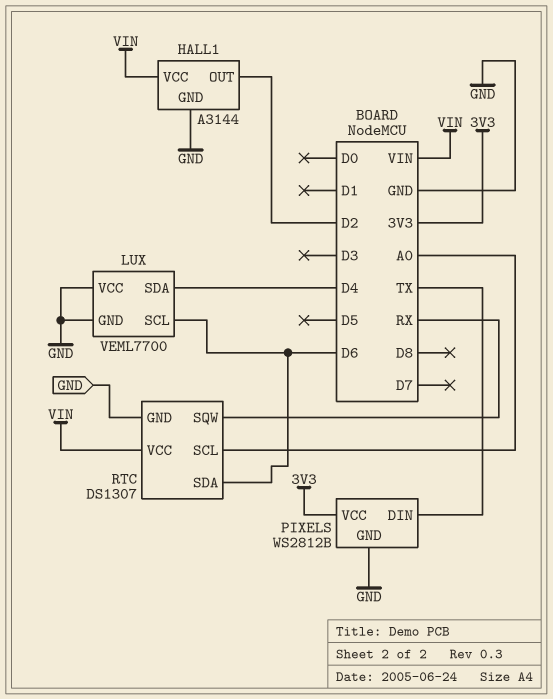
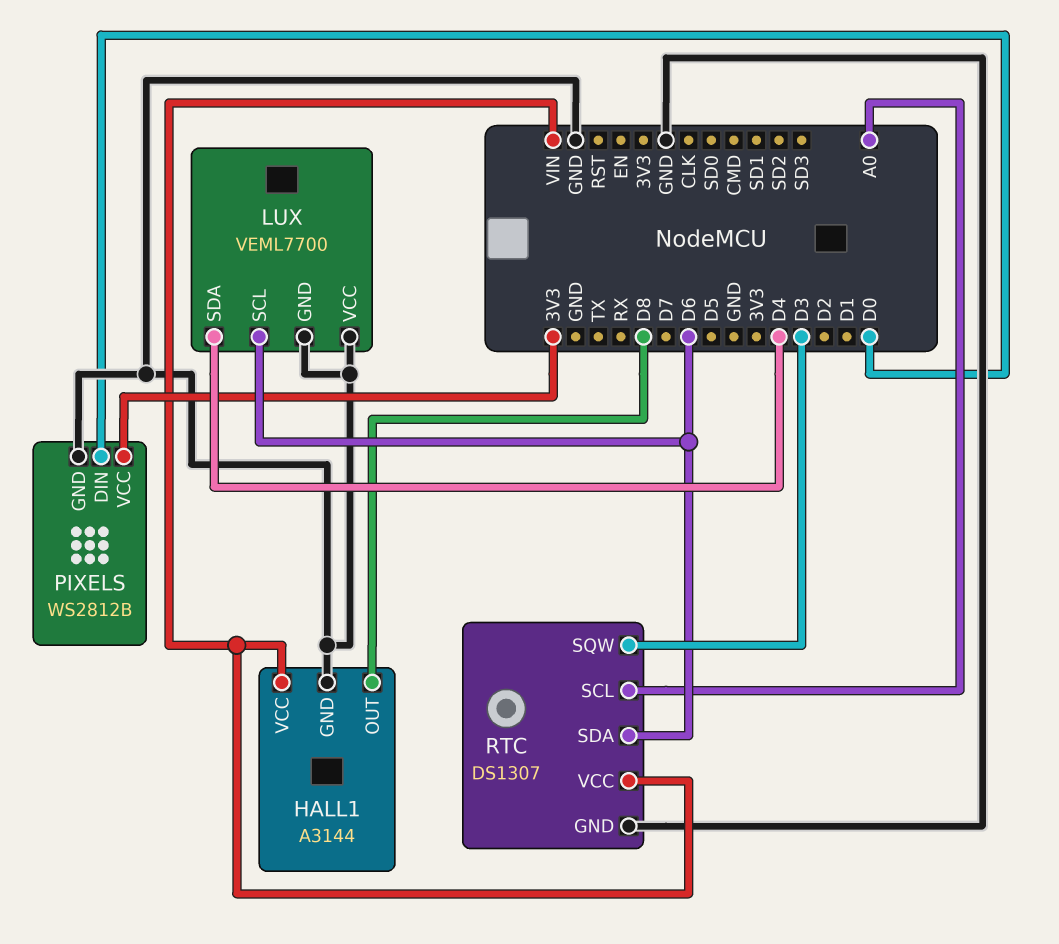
HALL1 pin OUT: D2 -> D8
PIXELS pin DIN: TX -> D0
RTC pin SQW: RX -> D3

